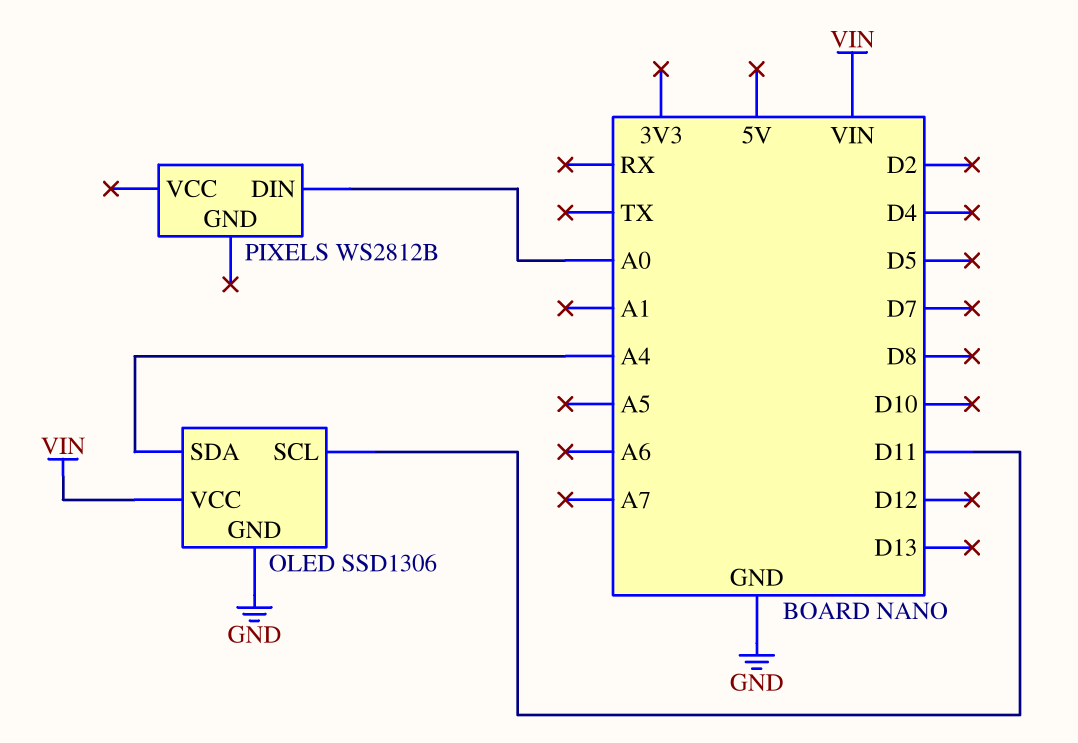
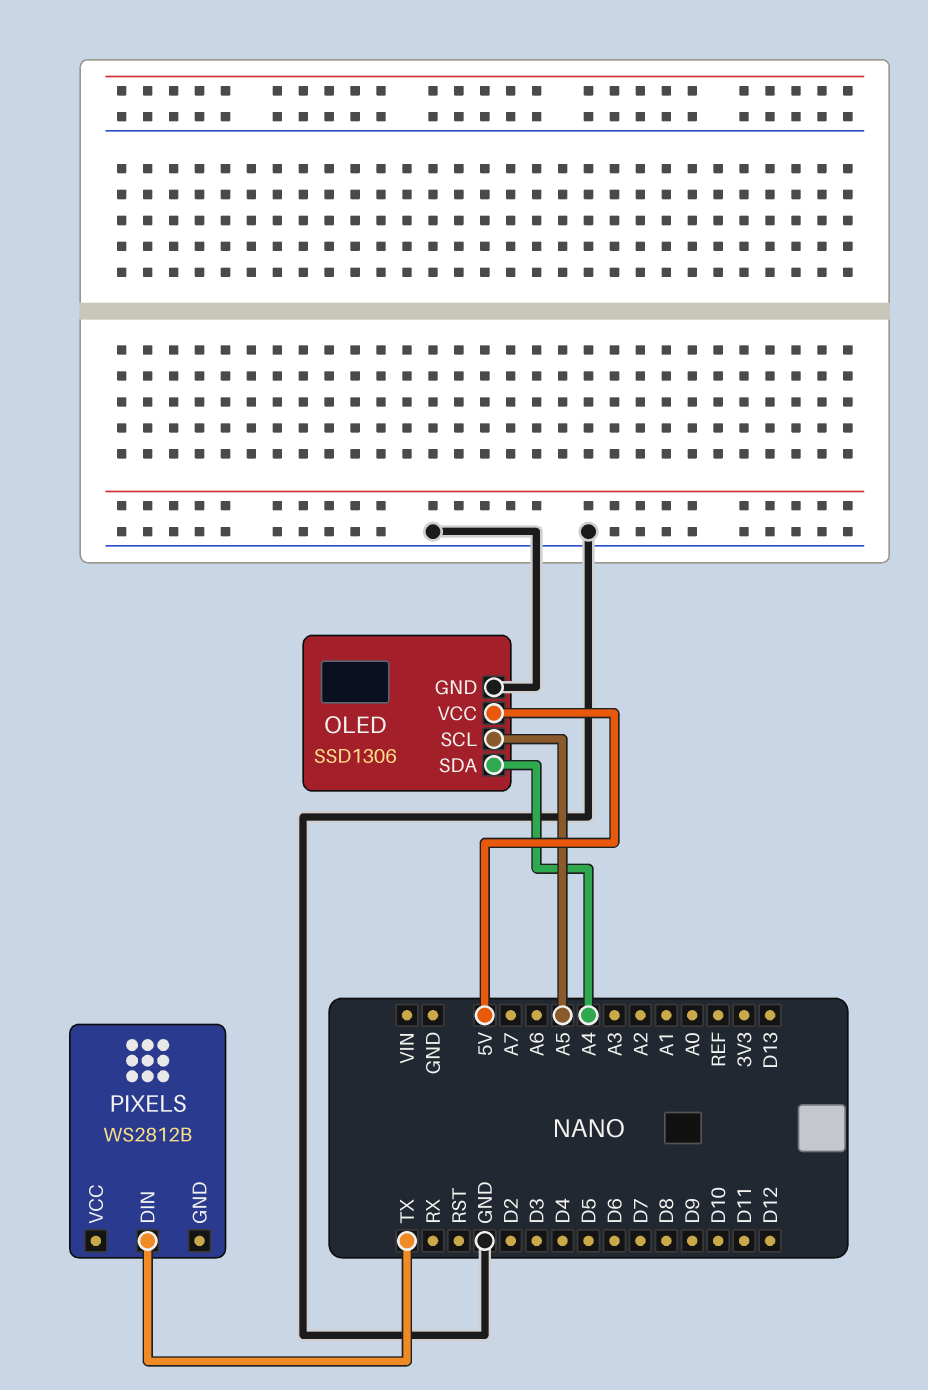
OLED pin SCL: D11 -> A5
OLED pin VCC: VIN -> 5V
PIXELS pin DIN: A0 -> TX

